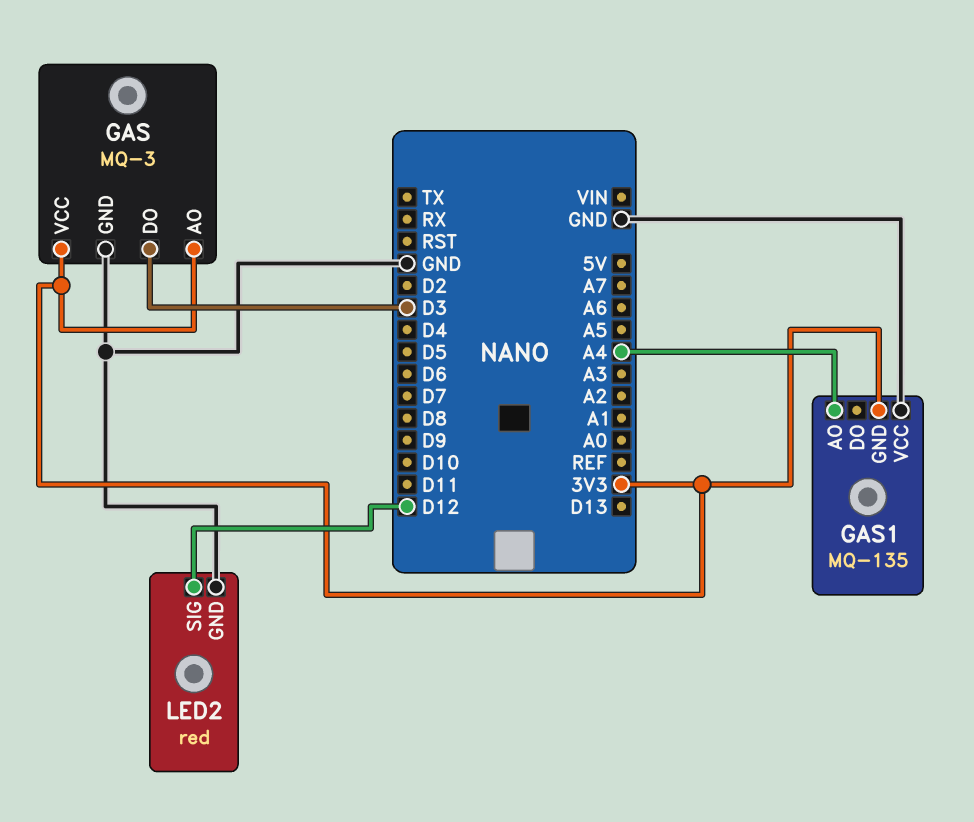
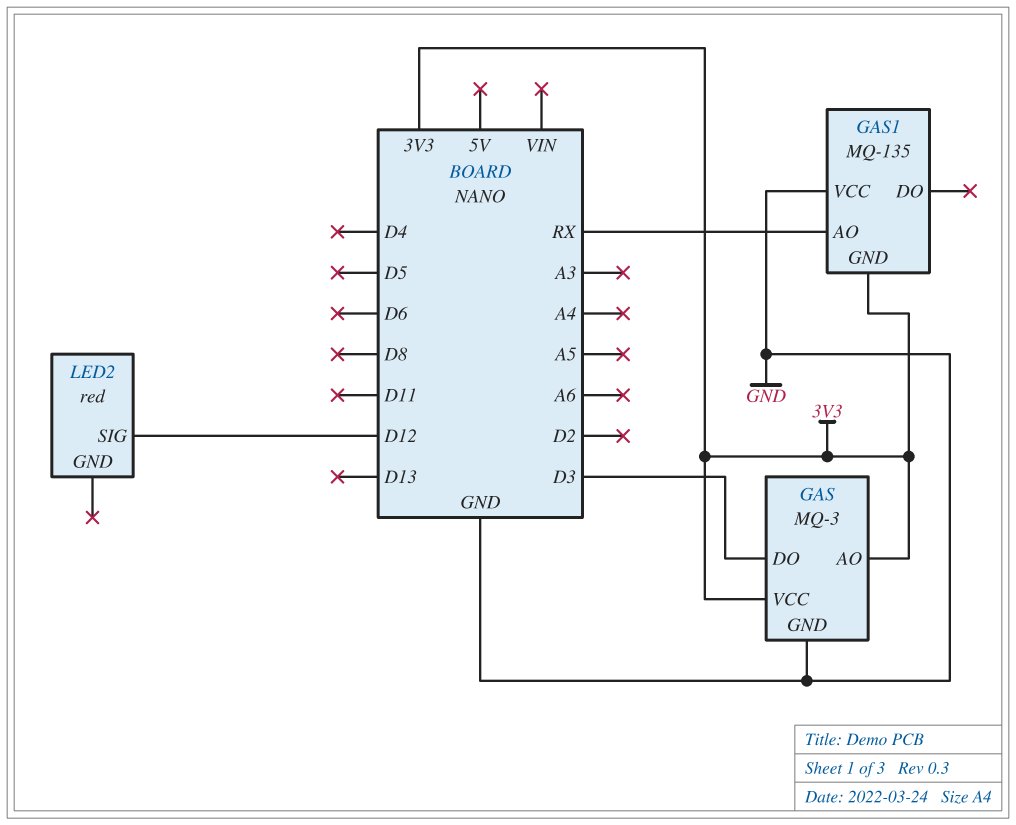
GAS1 pin AO: A4 -> RX
LED2 pin GND: GND -> none

